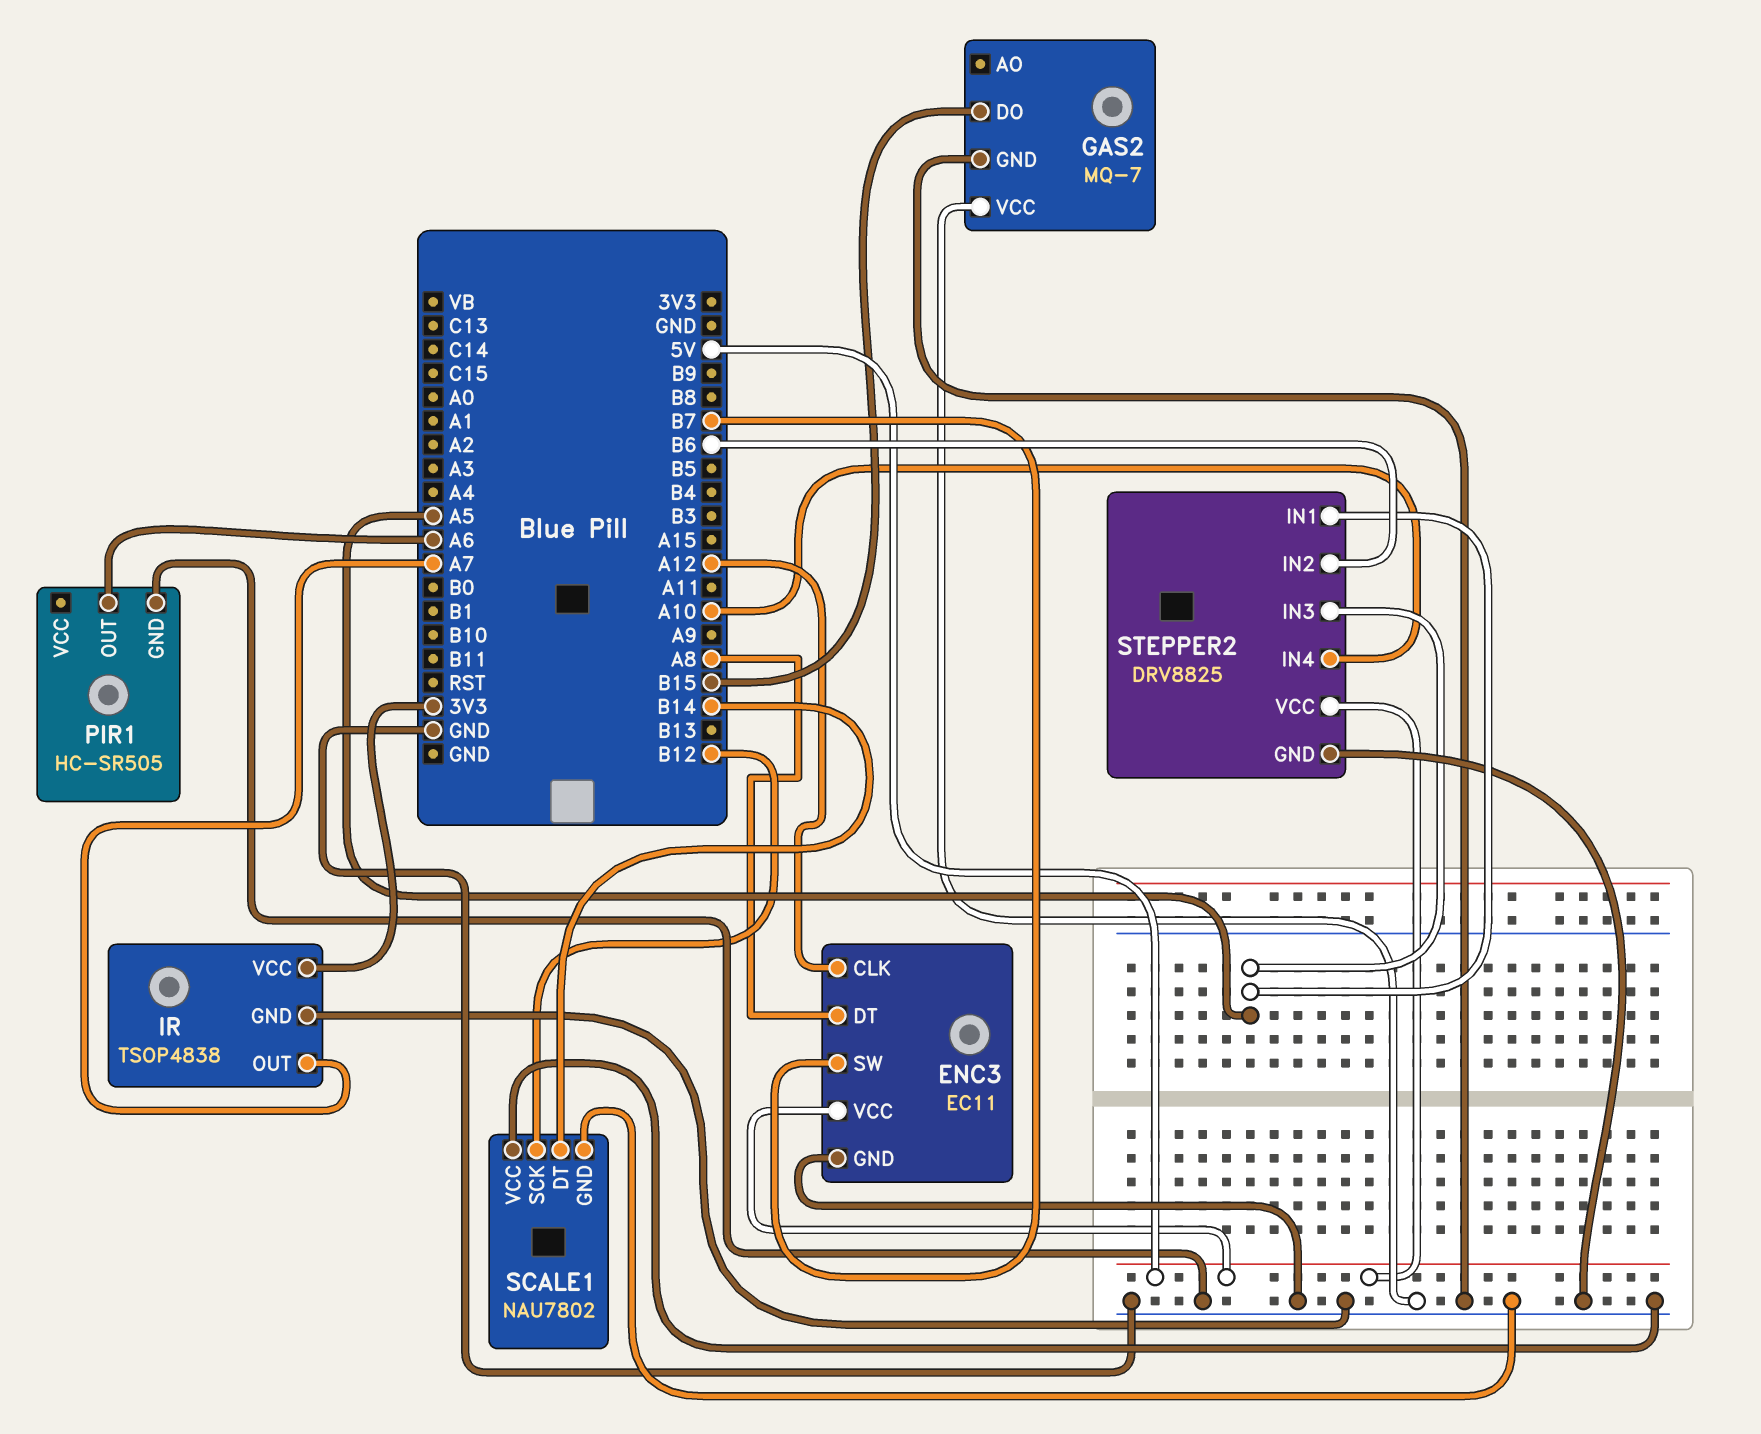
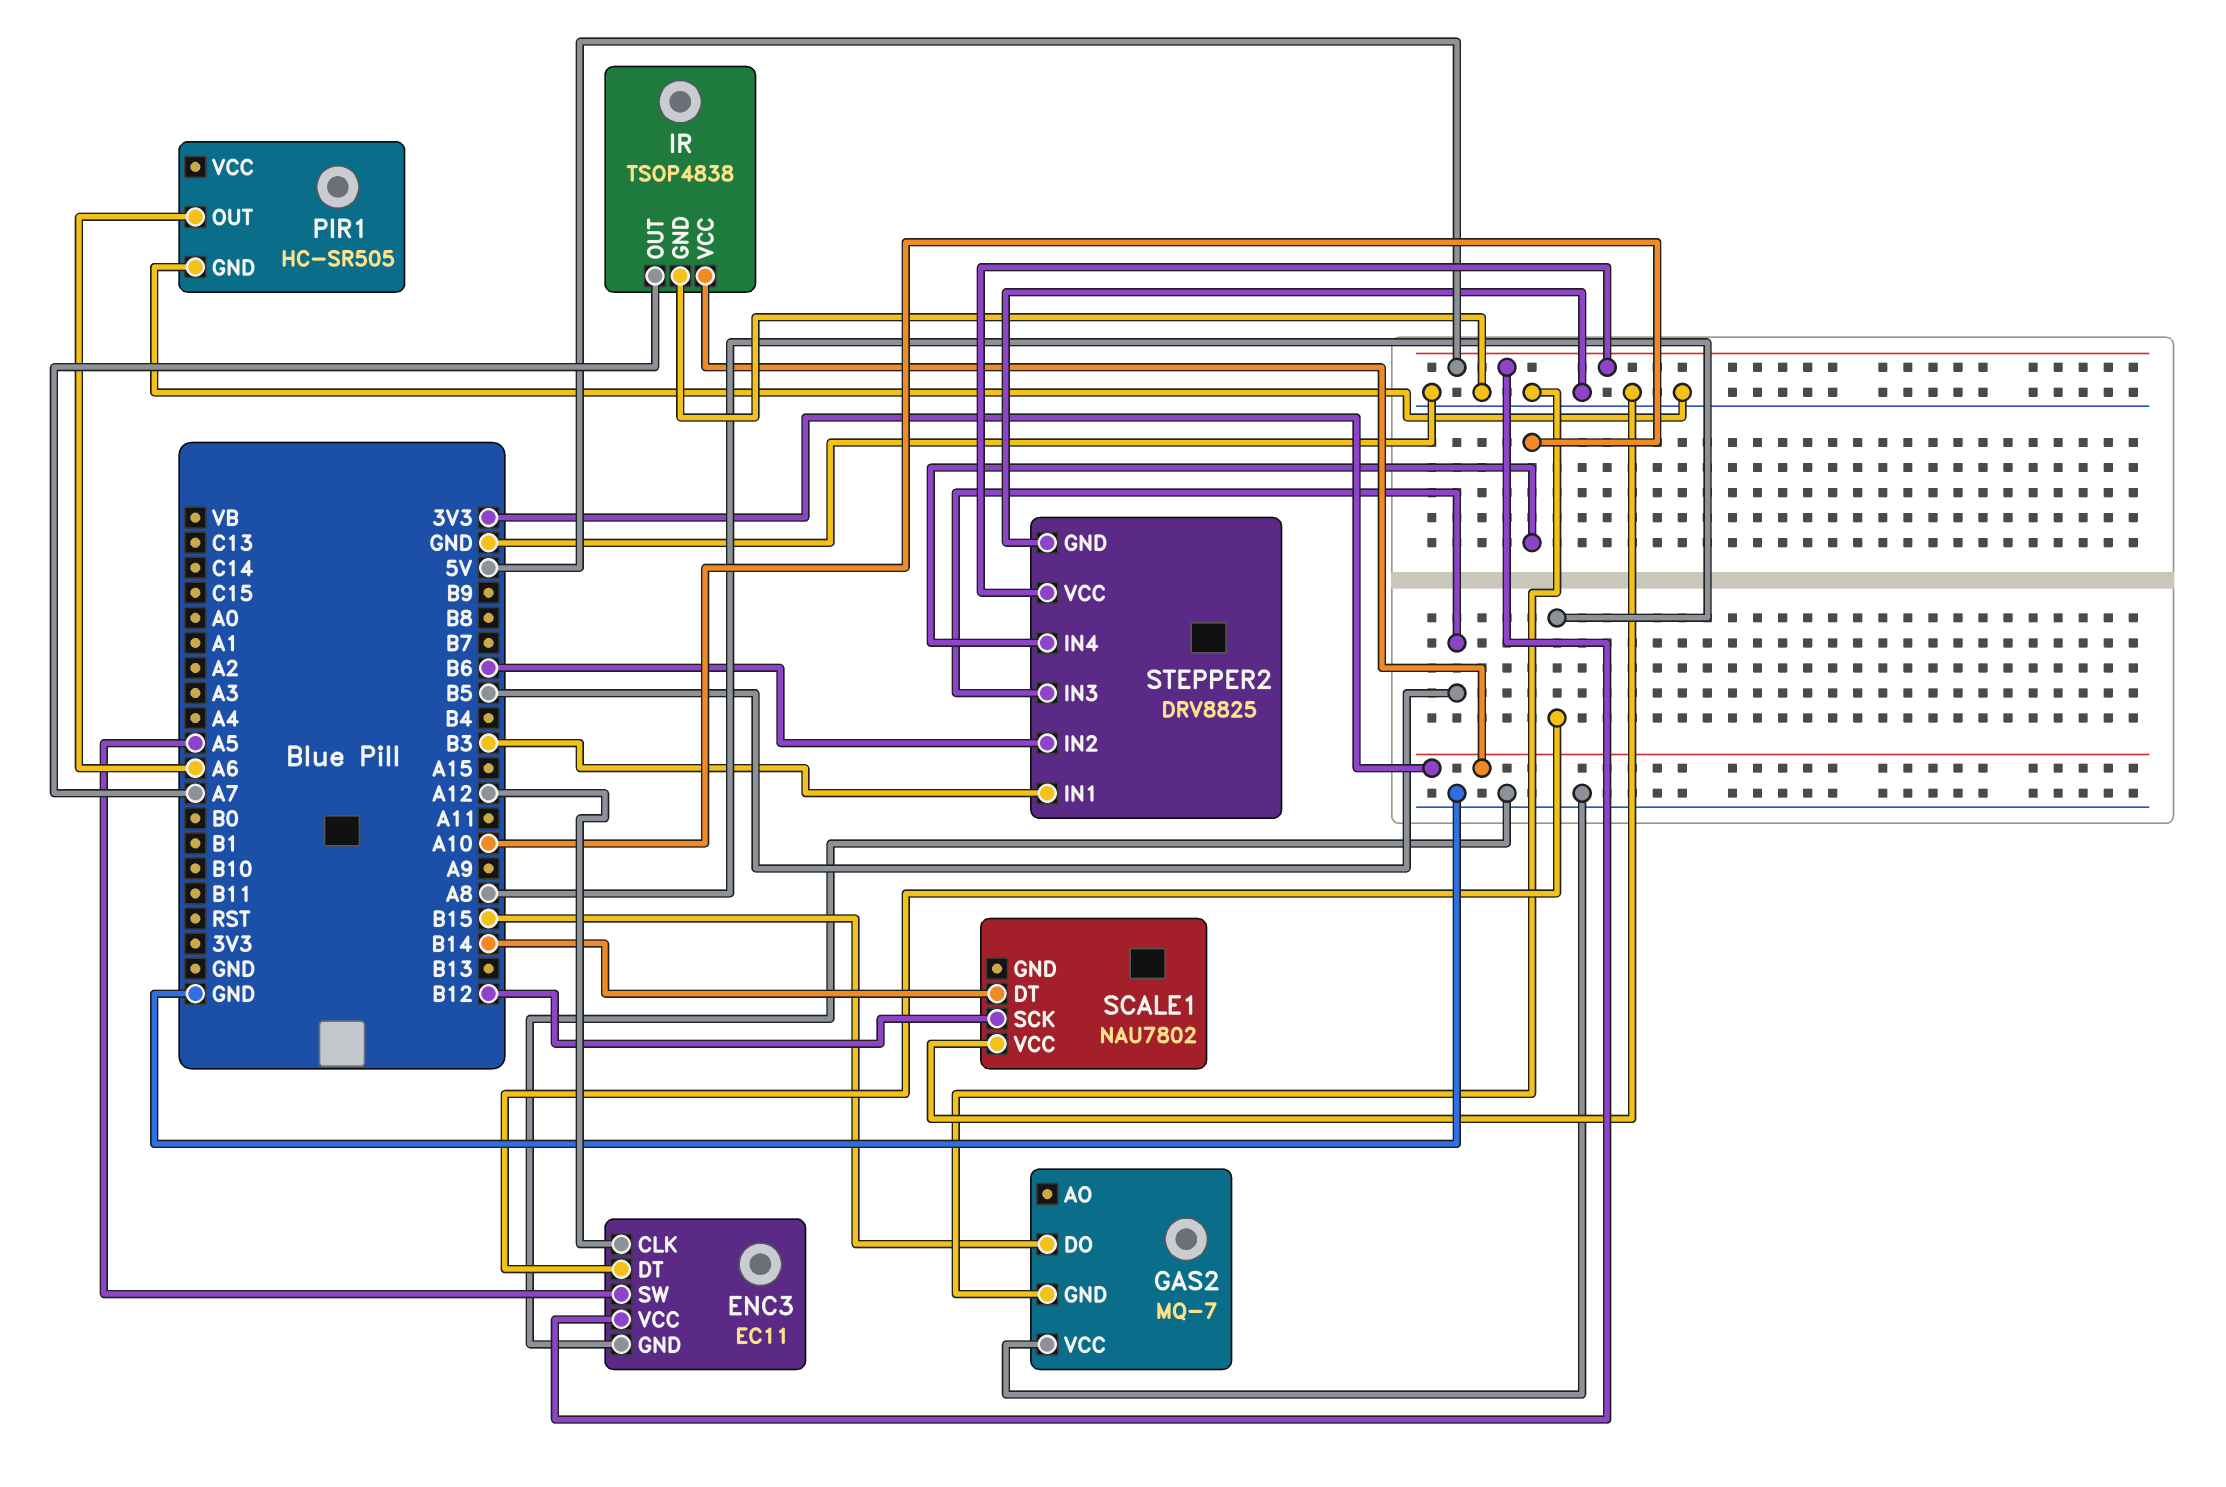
ENC3 pin SW: B7 -> A5
SCALE1 pin GND: GND -> none
STEPPER2 pin IN1: A5 -> B3
STEPPER2 pin IN3: A5 -> B5

